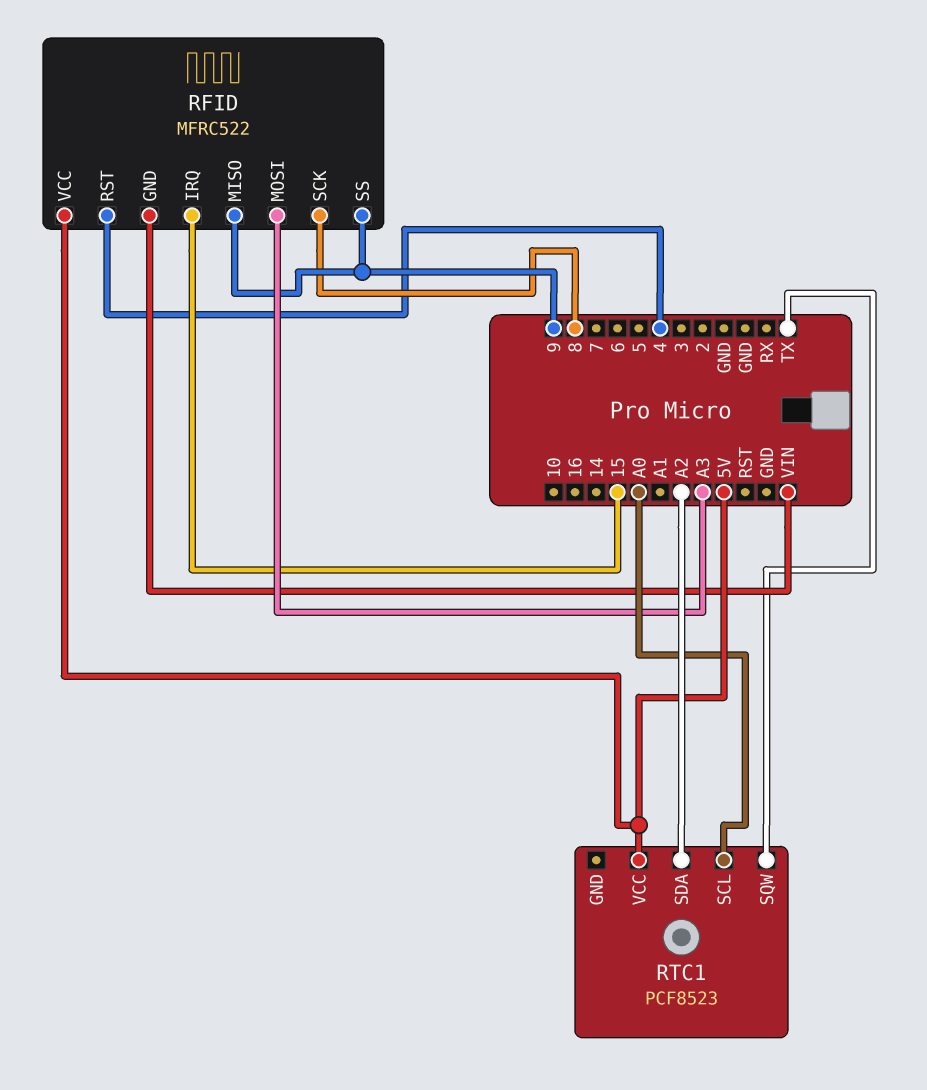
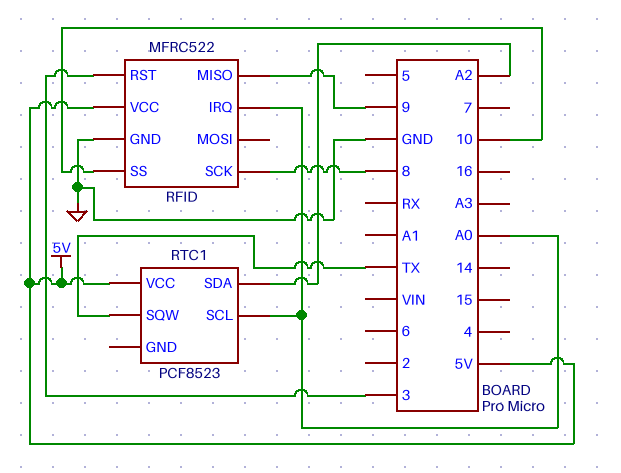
RFID pin GND: VIN -> GND
RFID pin IRQ: 15 -> A0
RFID pin MOSI: A3 -> none
RFID pin RST: 4 -> 3
RFID pin SS: 9 -> 10

